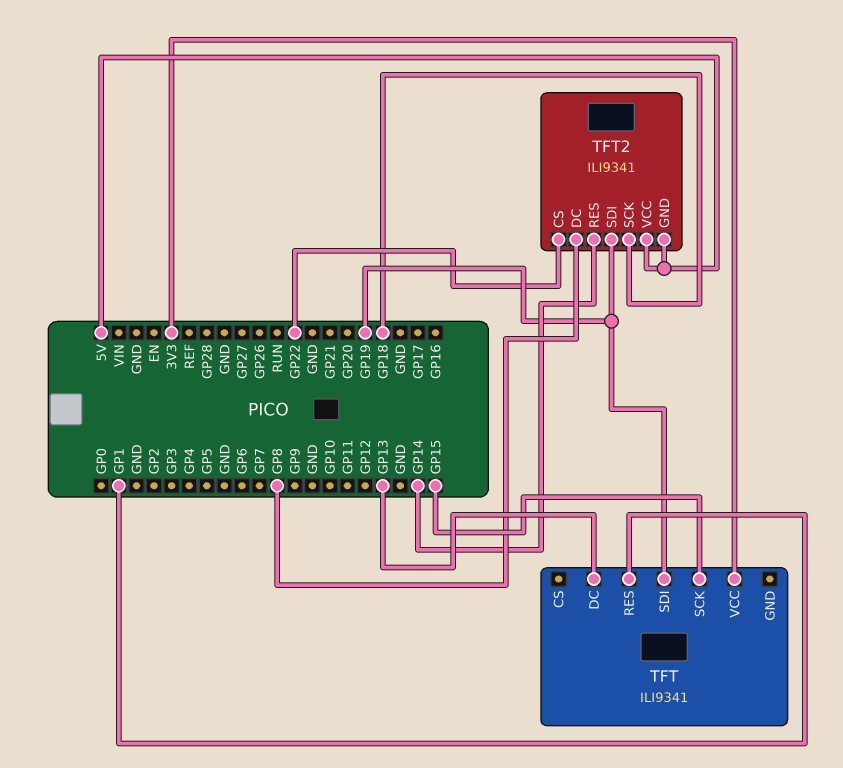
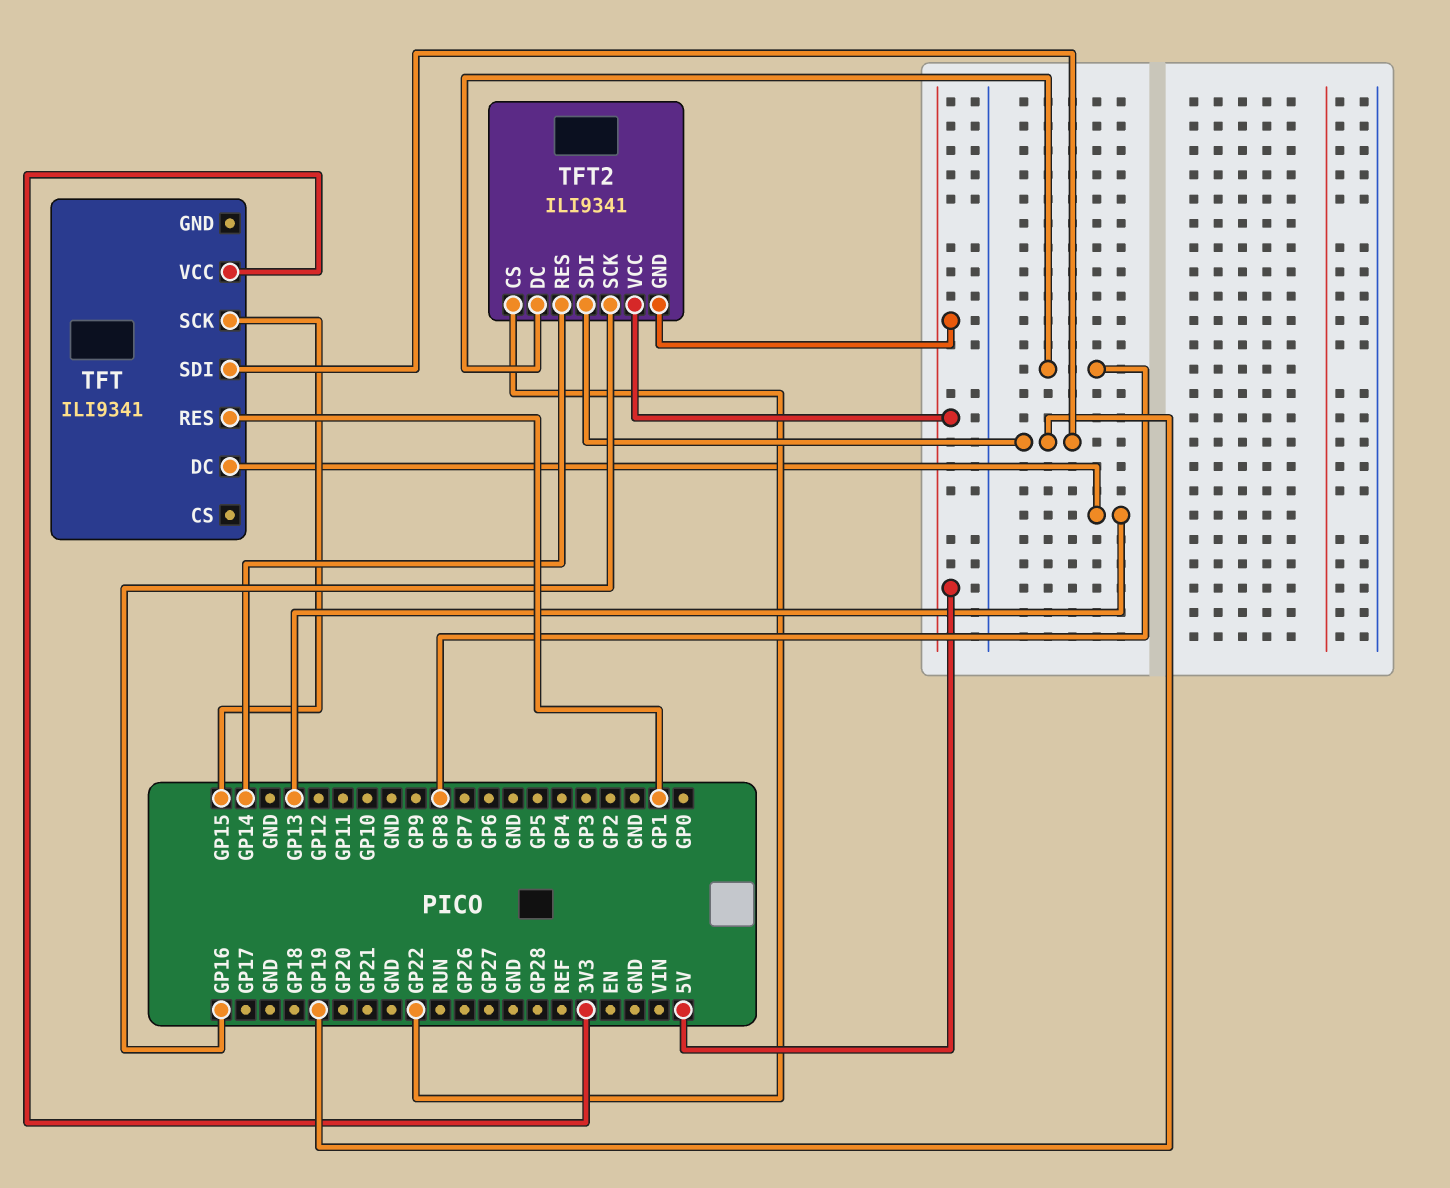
TFT2 pin SCK: GP18 -> GP16

